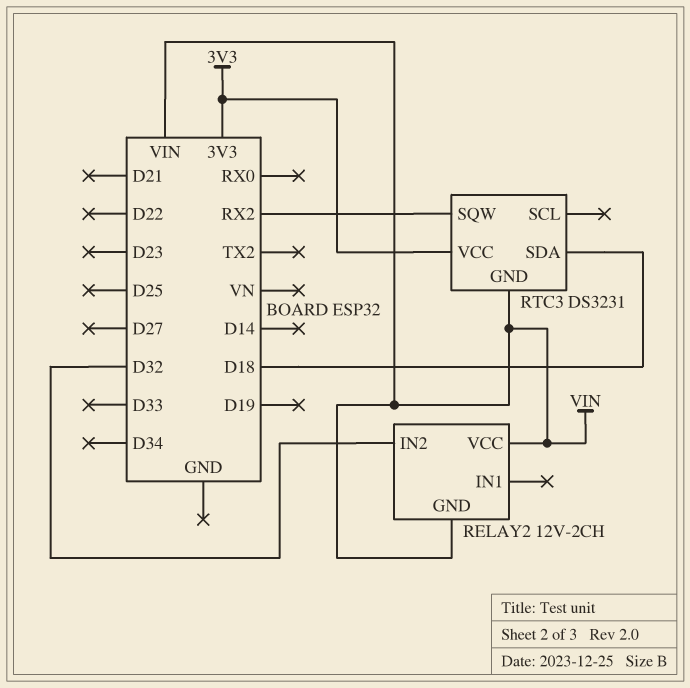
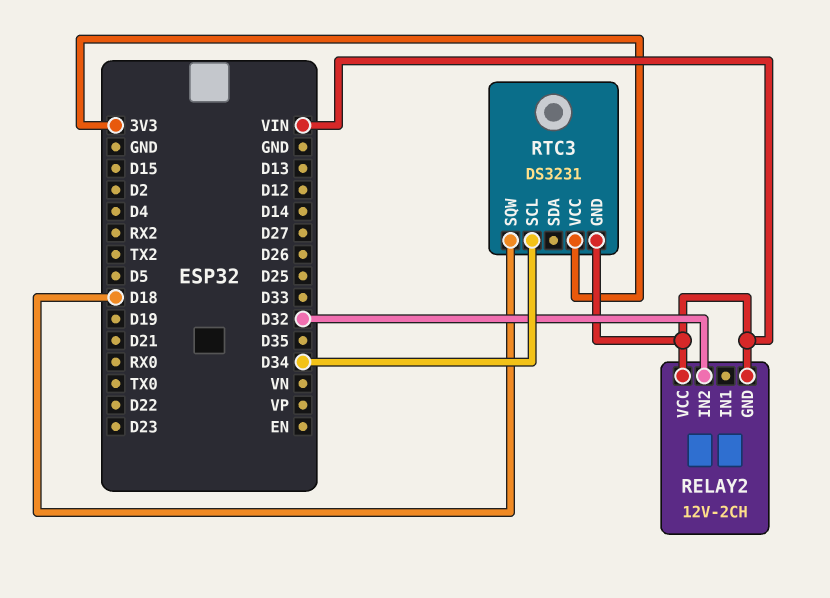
RTC3 pin SCL: none -> D34
RTC3 pin SDA: D18 -> none
RTC3 pin SQW: RX2 -> D18

